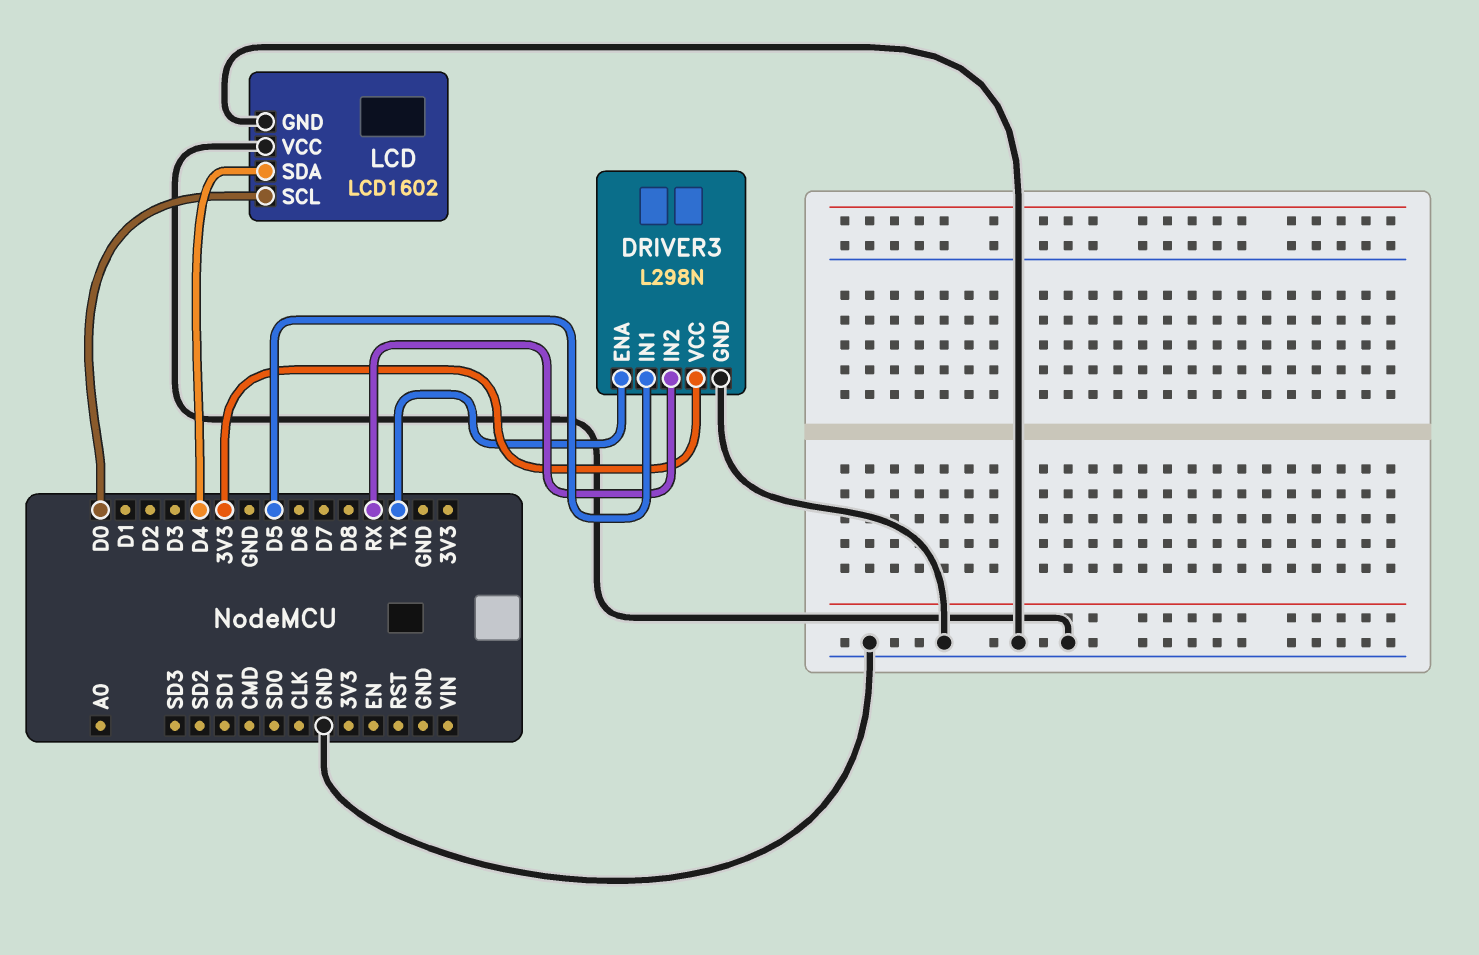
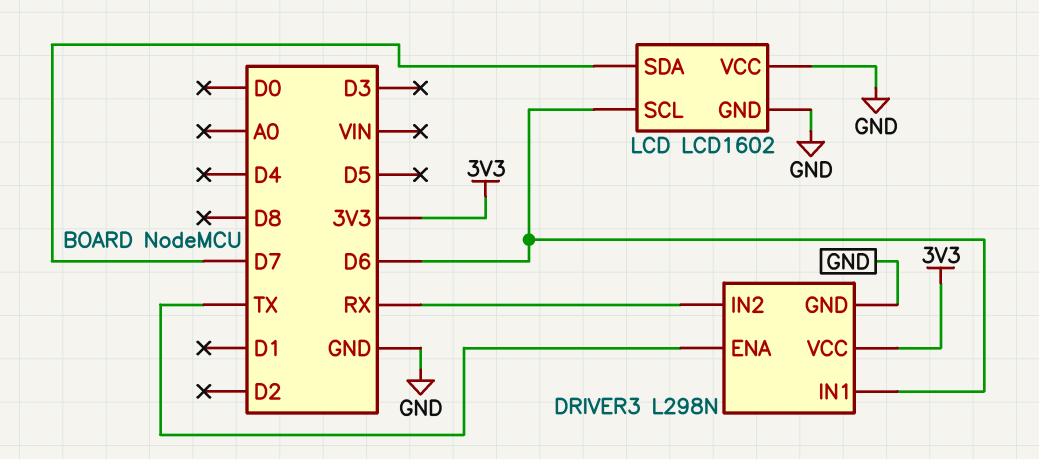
DRIVER3 pin IN1: D5 -> D6
LCD pin SCL: D0 -> D6
LCD pin SDA: D4 -> D7

